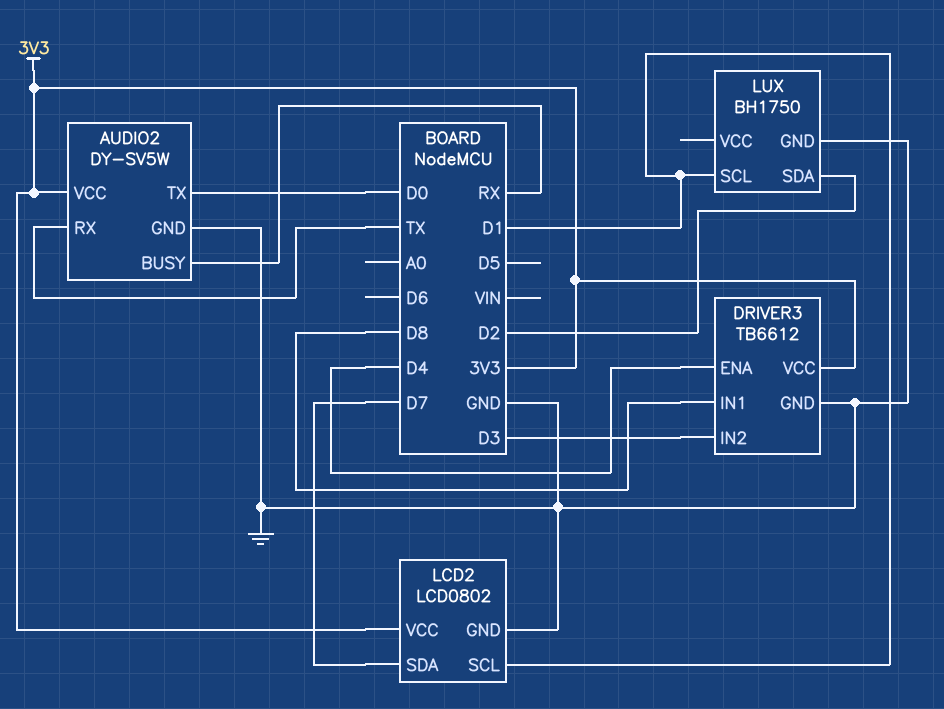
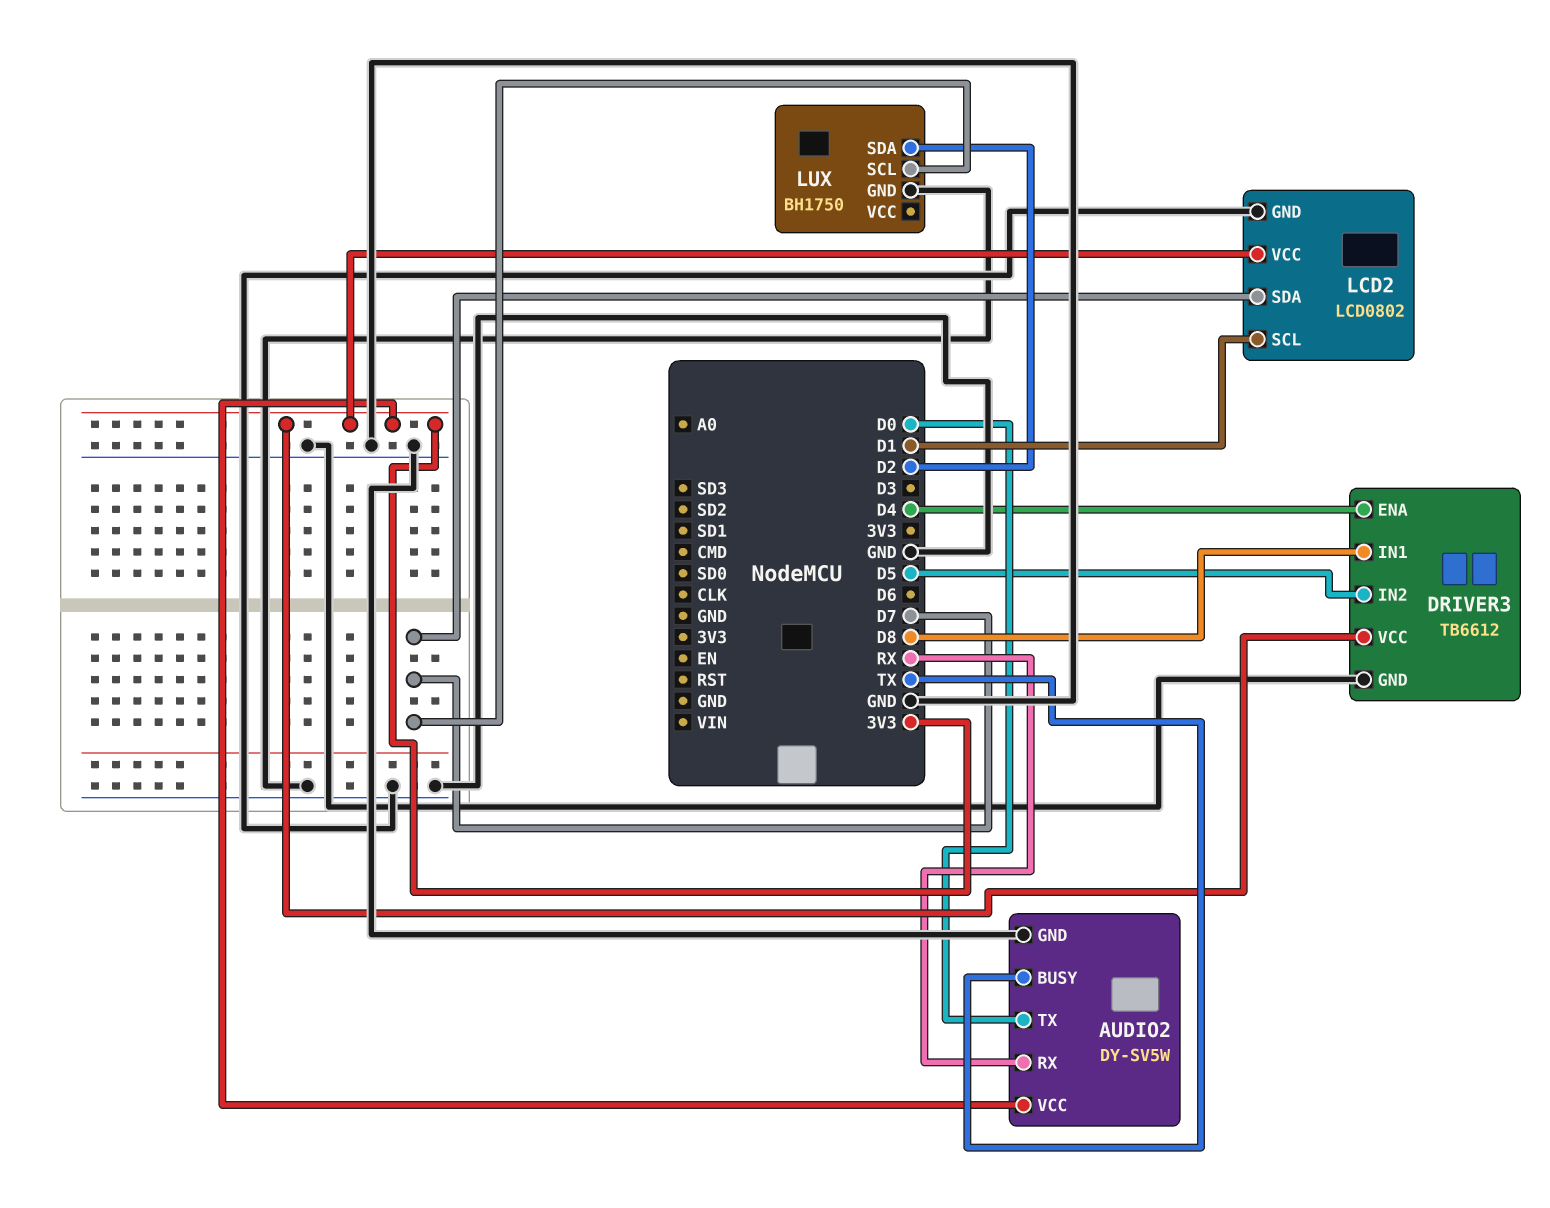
AUDIO2 pin BUSY: RX -> TX
AUDIO2 pin RX: TX -> RX
DRIVER3 pin IN2: D3 -> D5
LUX pin SCL: D1 -> D7

